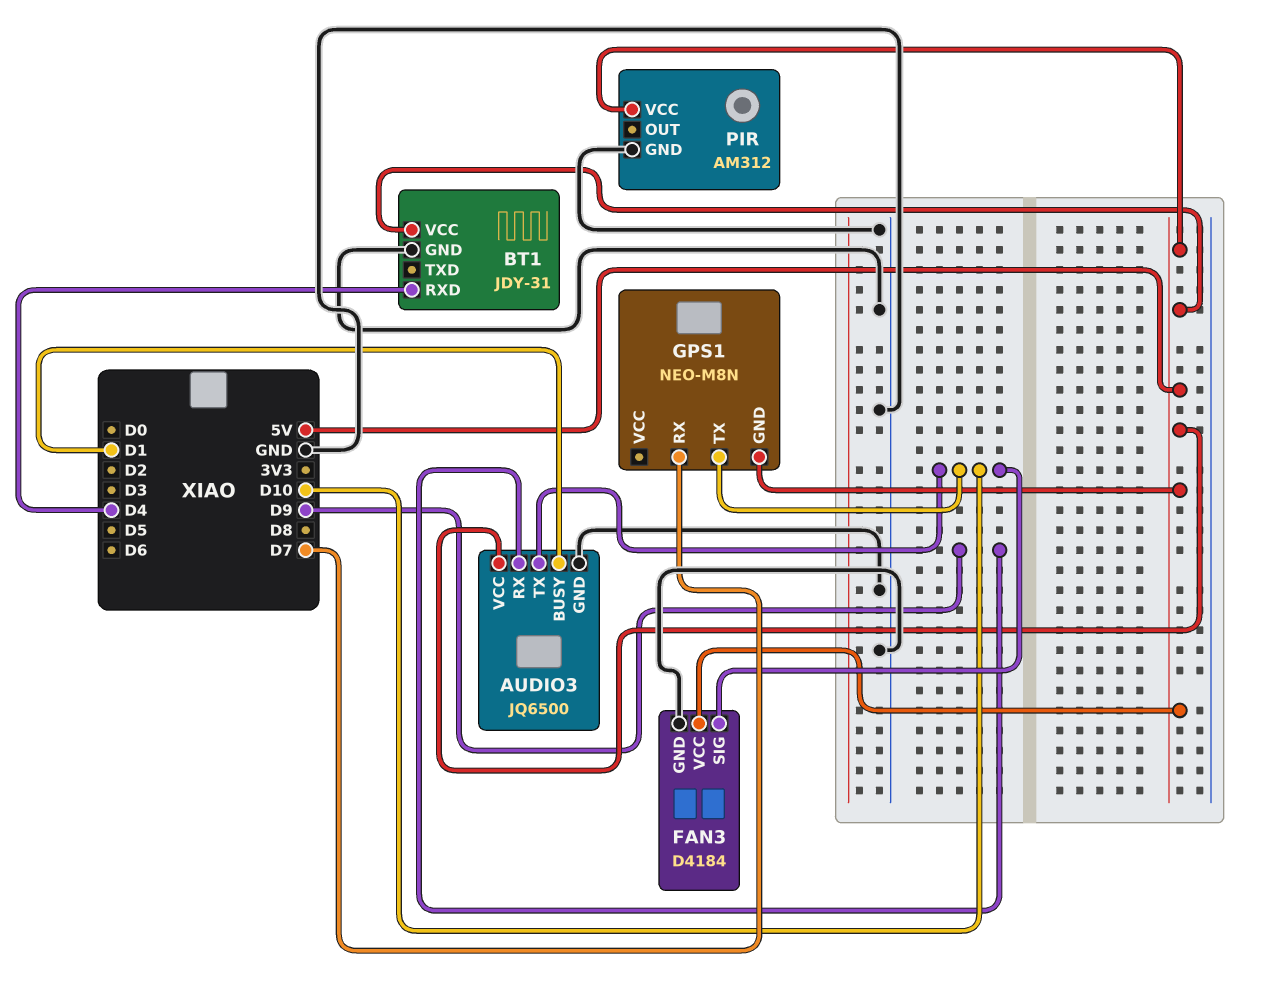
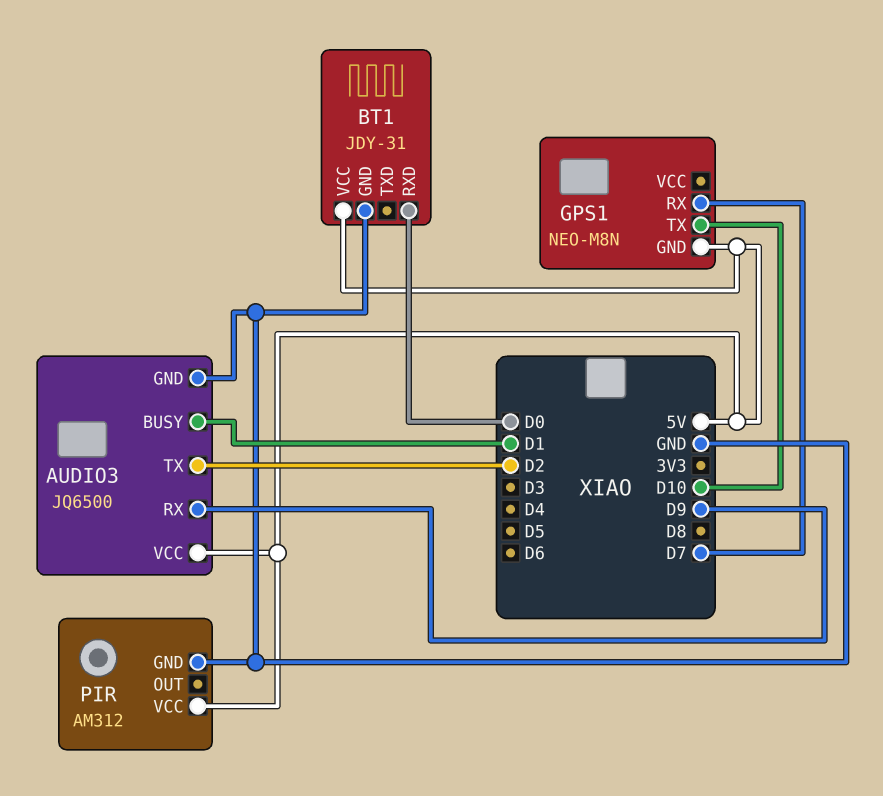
AUDIO3 pin TX: D10 -> D2
BT1 pin RXD: D4 -> D0
FAN3: D4184 -> none
FAN3 pin GND: GND -> none
FAN3 pin SIG: D10 -> none
FAN3 pin VCC: 5V -> none

